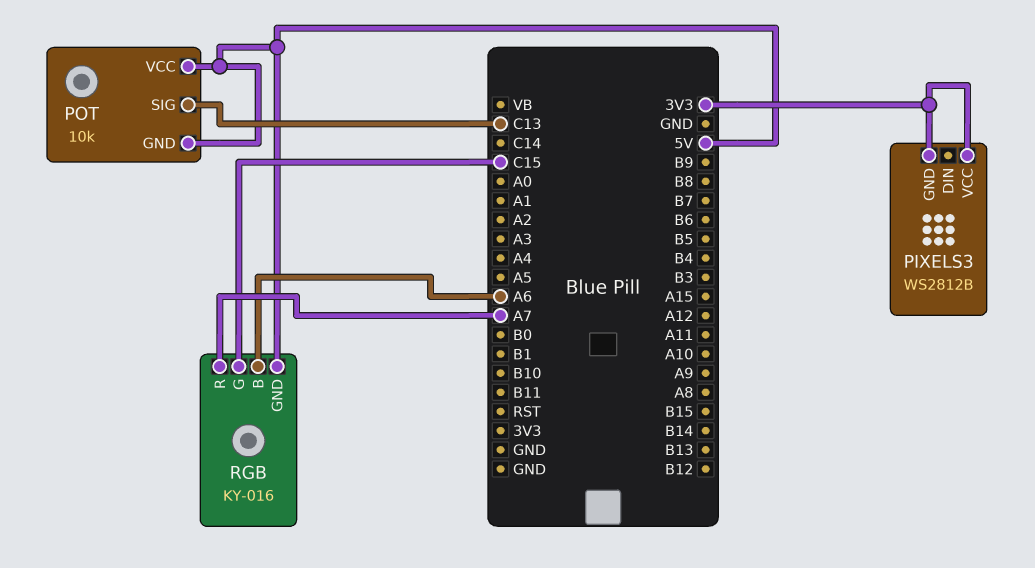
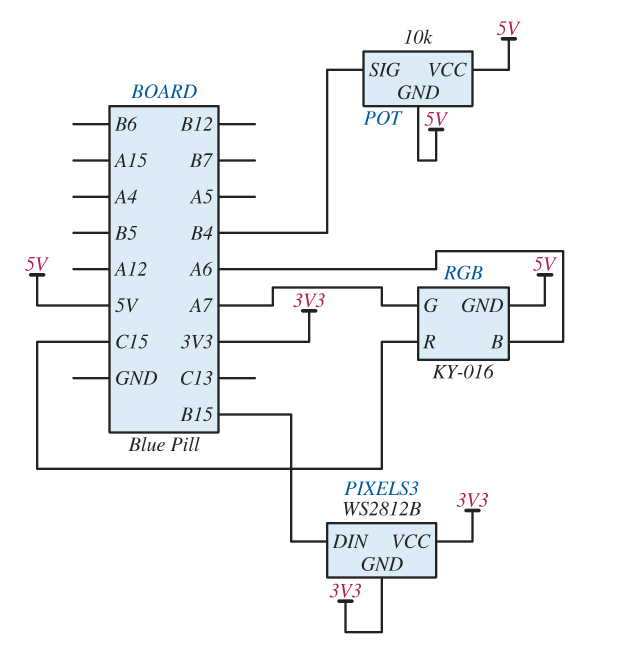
PIXELS3 pin DIN: none -> B15
POT pin SIG: C13 -> B4
RGB pin G: C15 -> A7
RGB pin R: A7 -> C15

